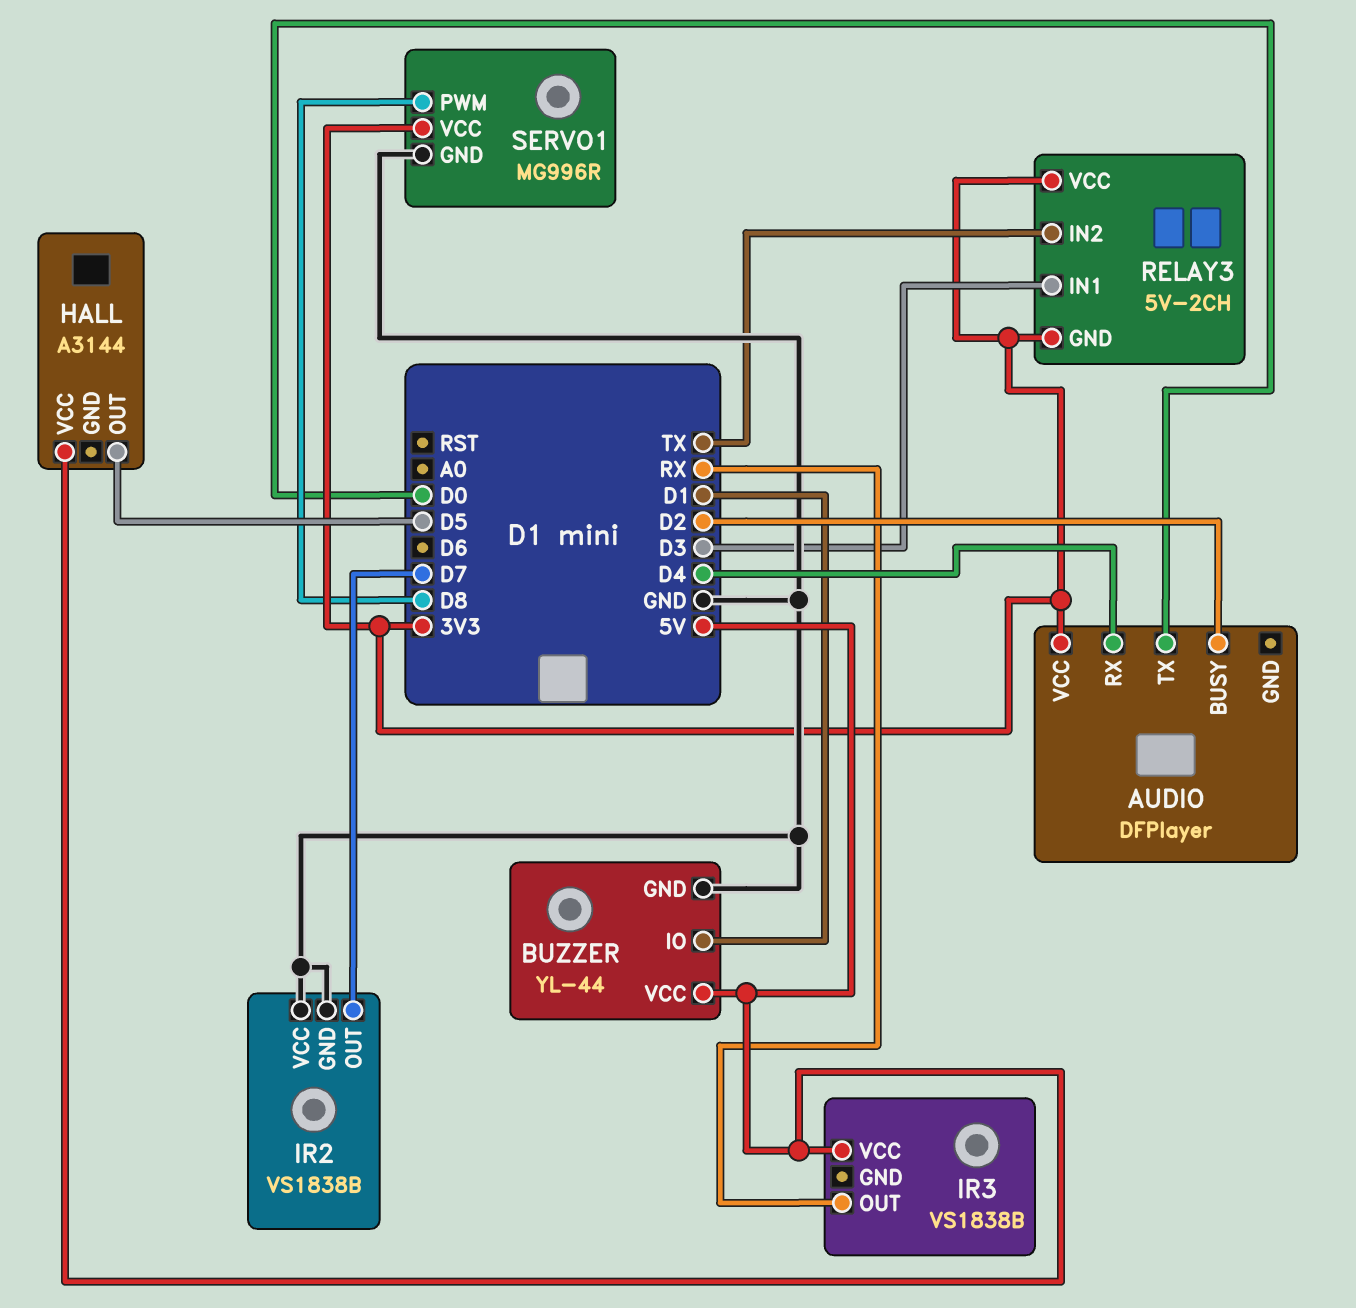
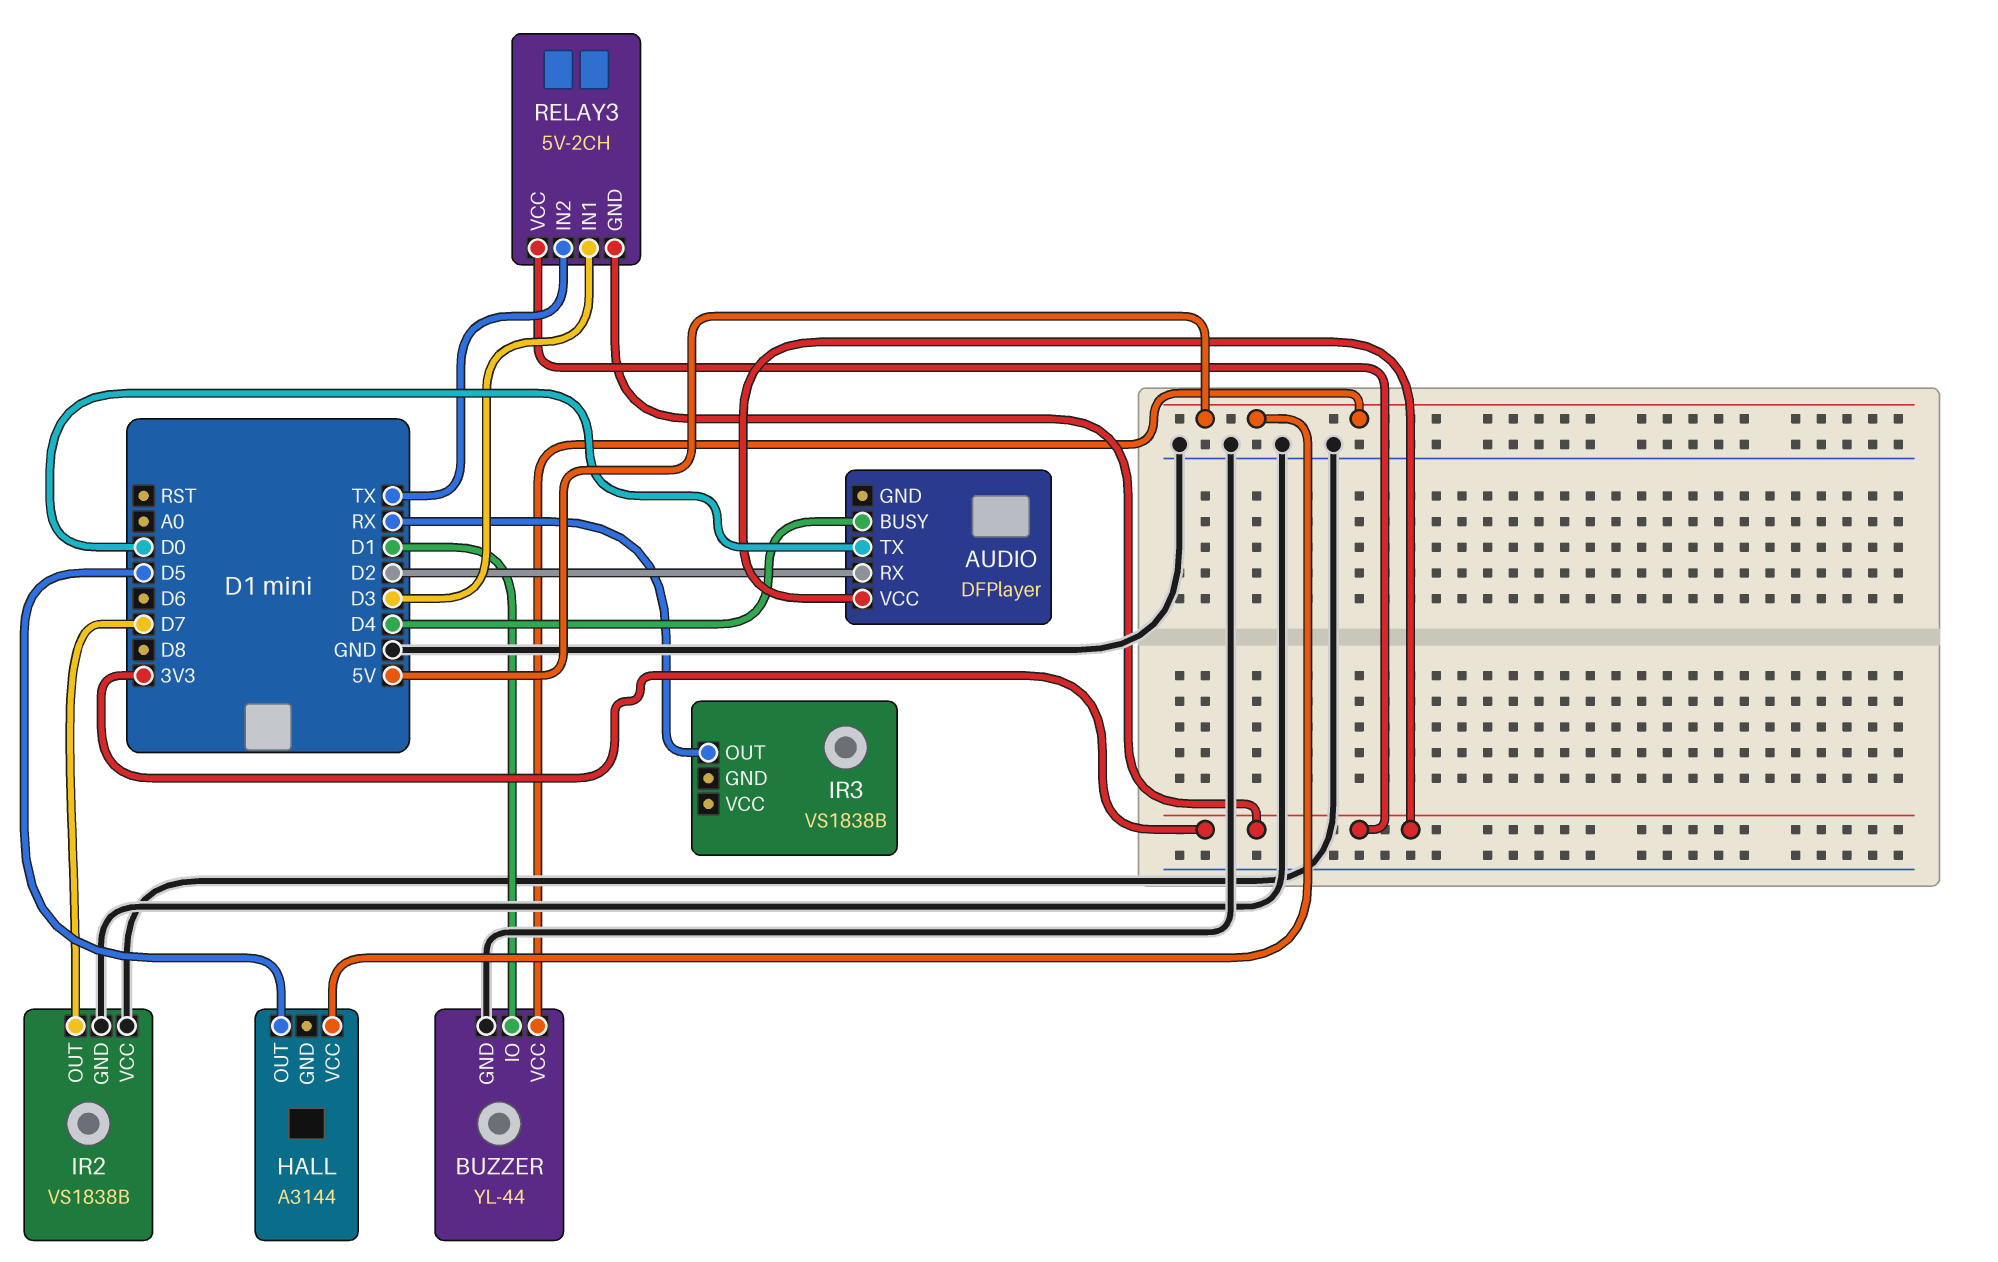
AUDIO pin BUSY: D2 -> D4
AUDIO pin RX: D4 -> D2
IR3 pin VCC: 5V -> none
SERVO1: MG996R -> none
SERVO1 pin GND: GND -> none
SERVO1 pin PWM: D8 -> none
SERVO1 pin VCC: 3V3 -> none

